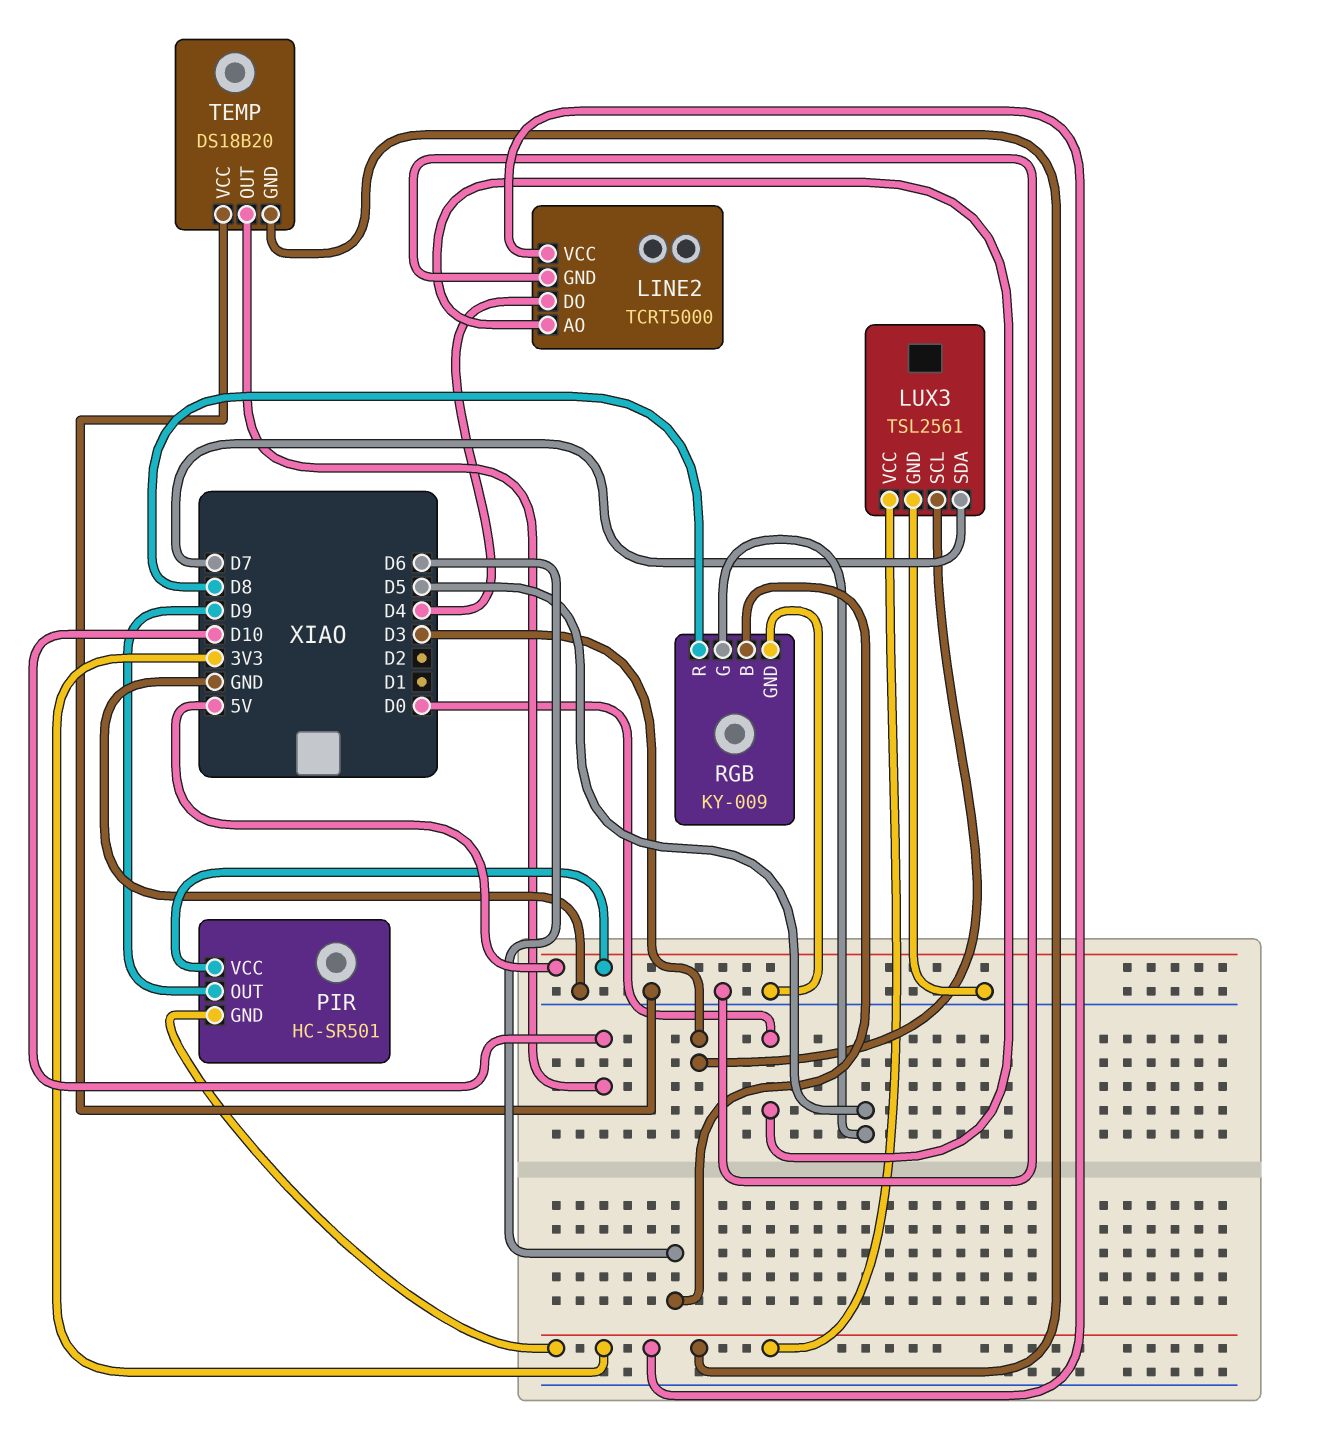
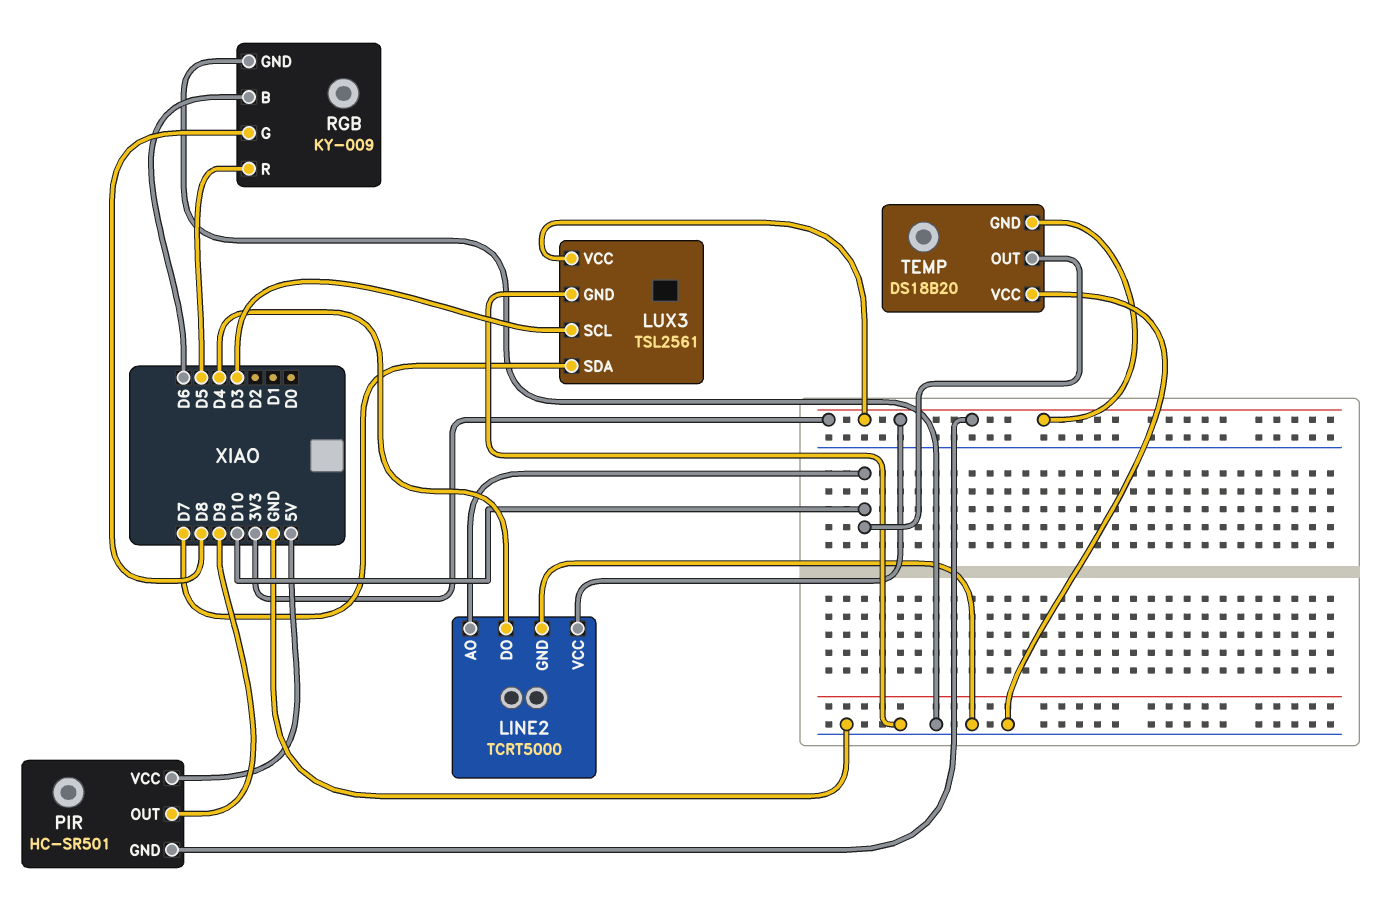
LINE2 pin AO: D0 -> D10
RGB pin G: D5 -> D8
RGB pin R: D8 -> D5

